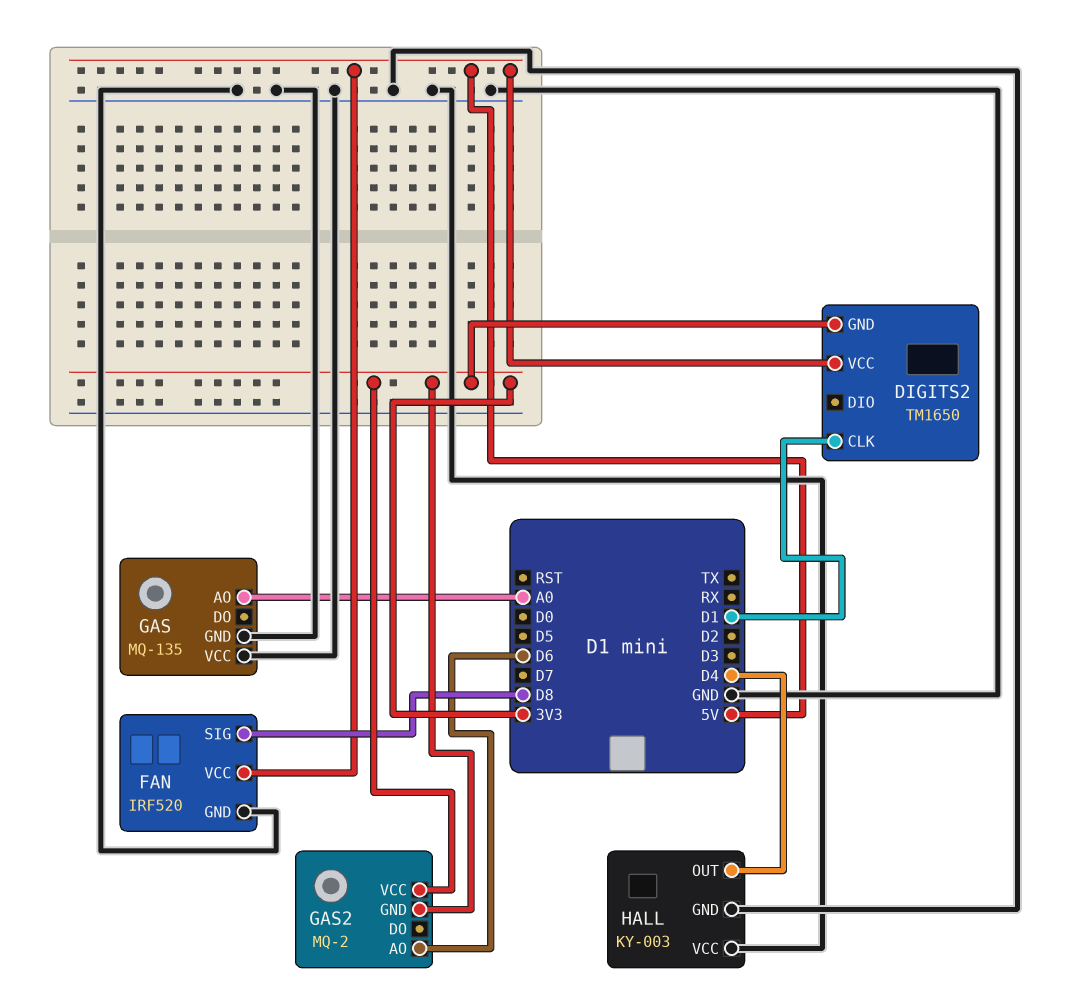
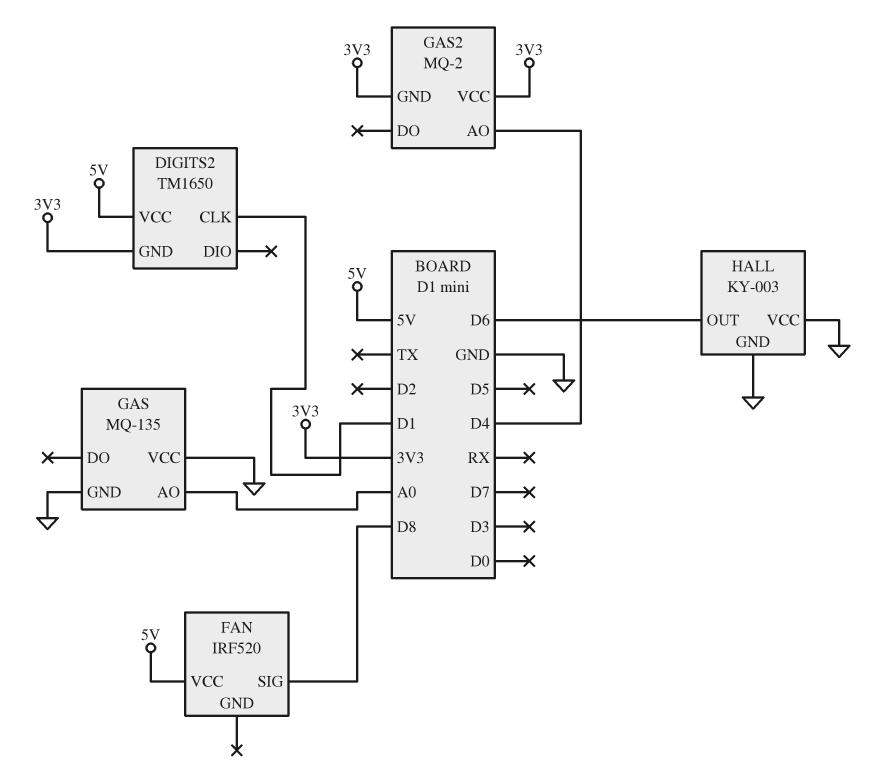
FAN pin GND: GND -> none
GAS2 pin AO: D6 -> D4
HALL pin OUT: D4 -> D6

